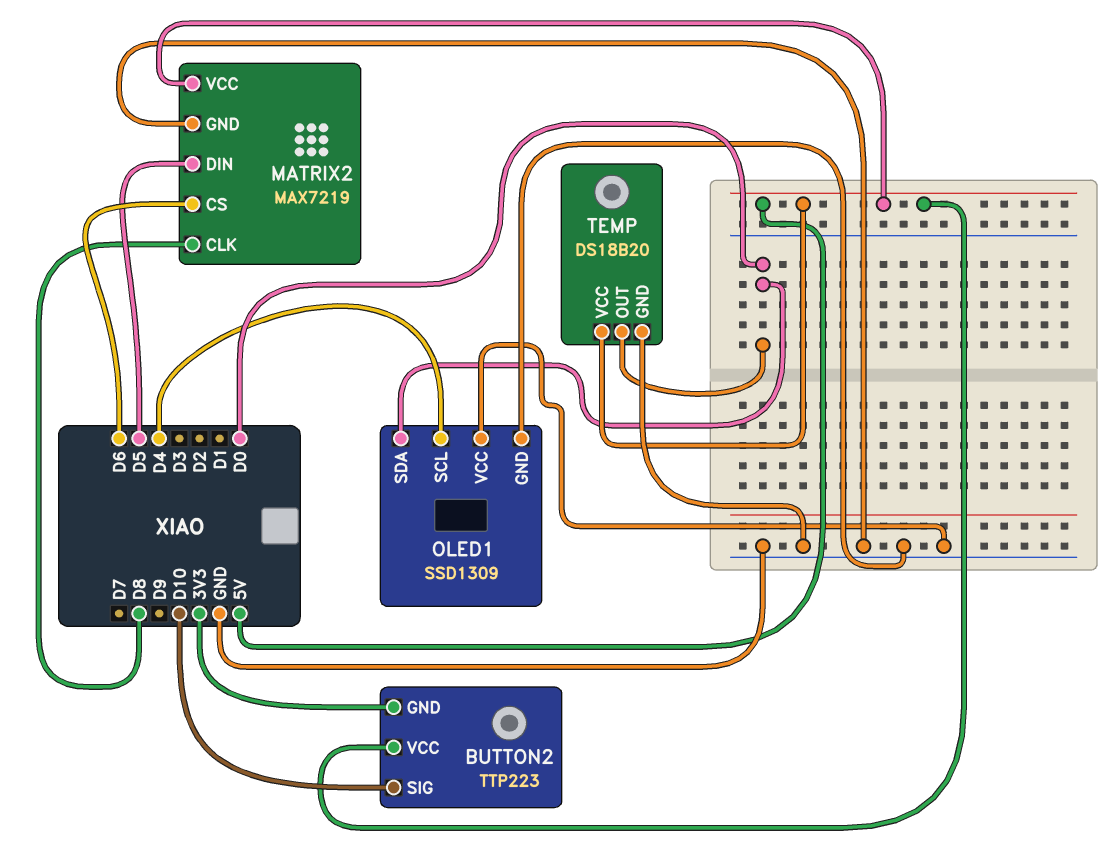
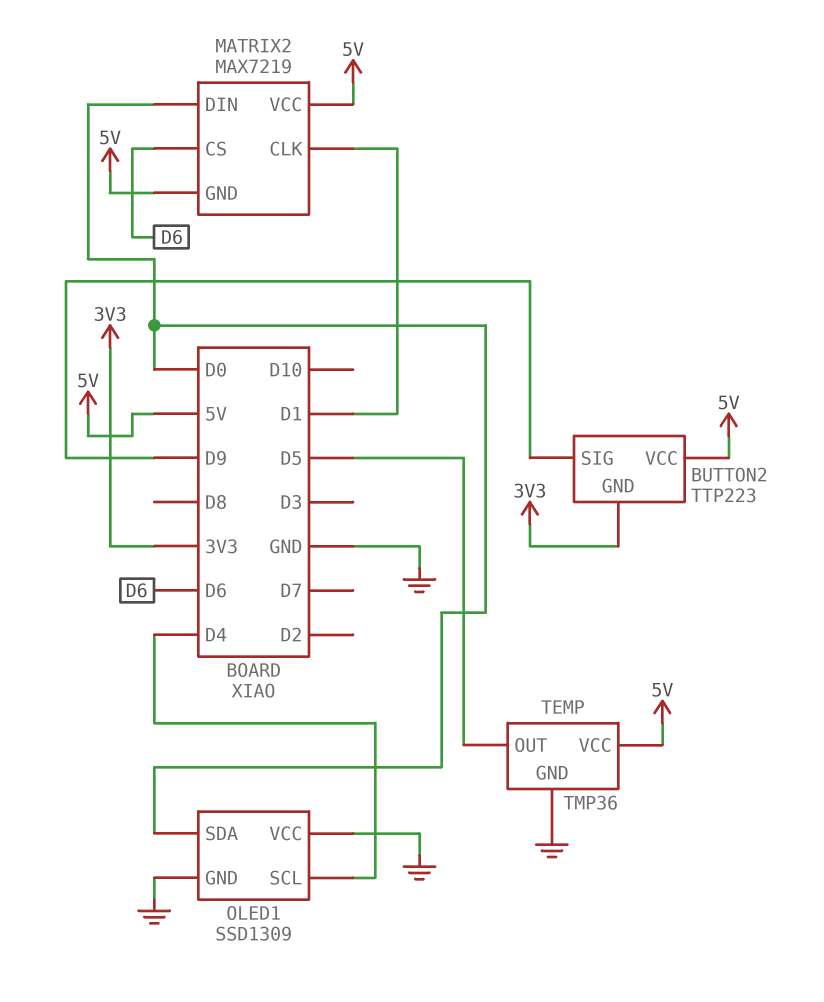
BUTTON2 pin SIG: D10 -> D9
MATRIX2 pin CLK: D8 -> D1
MATRIX2 pin DIN: D5 -> D0
MATRIX2 pin GND: GND -> 5V
TEMP: DS18B20 -> TMP36
TEMP pin OUT: D0 -> D5

